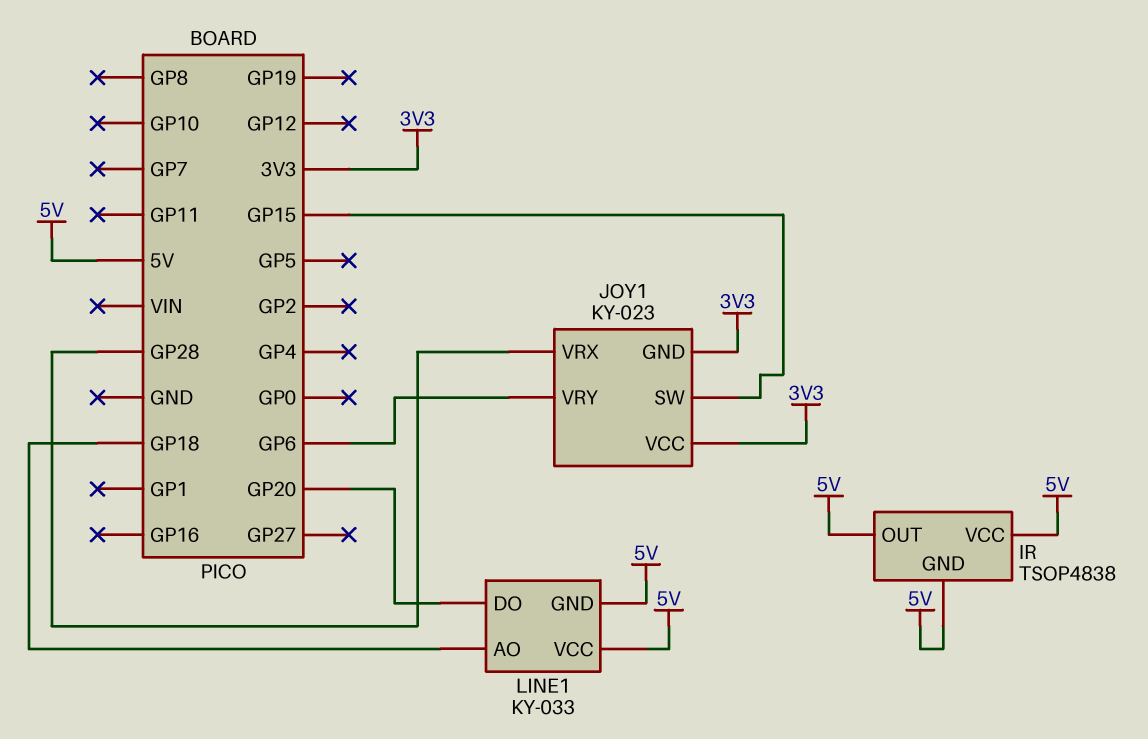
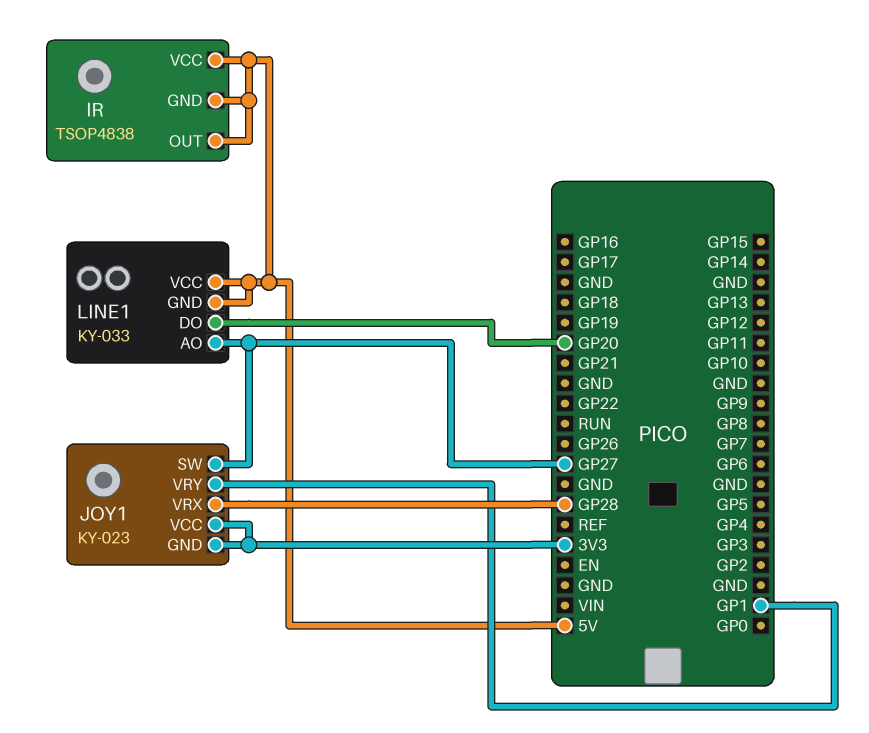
JOY1 pin SW: GP15 -> GP27
JOY1 pin VRY: GP6 -> GP1
LINE1 pin AO: GP18 -> GP27

